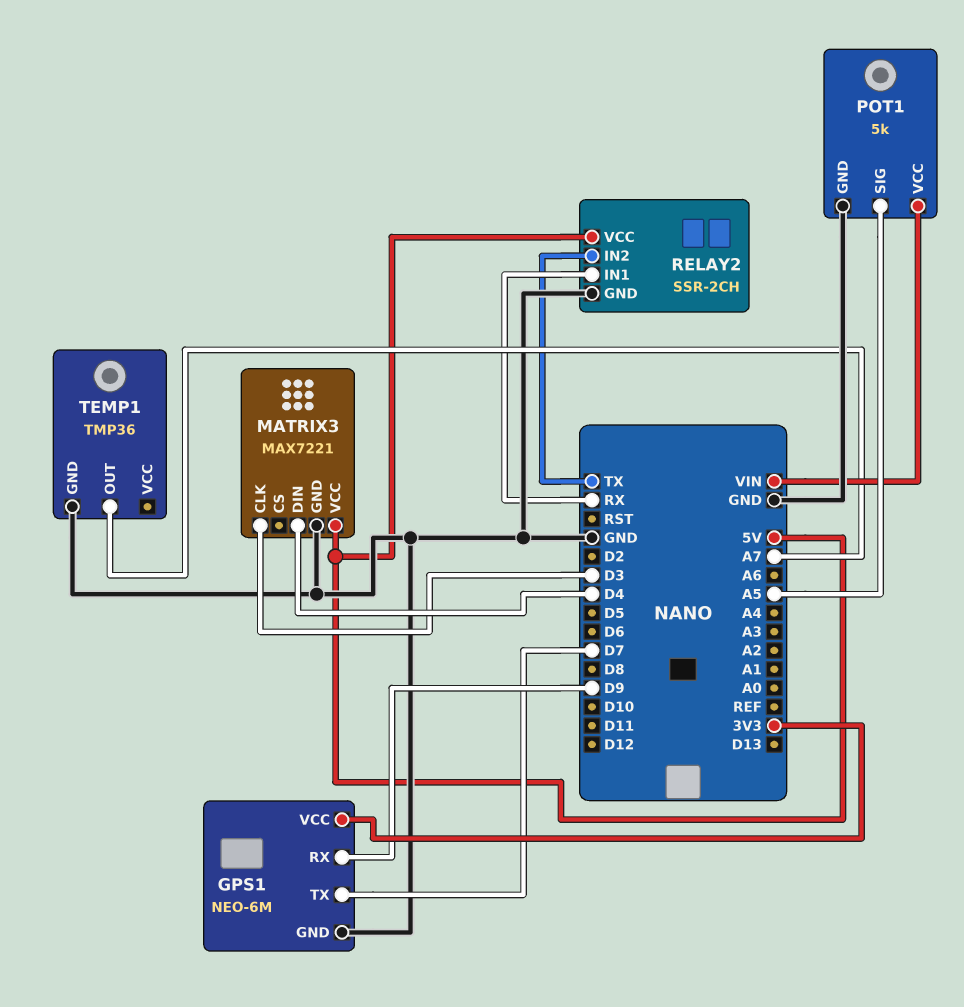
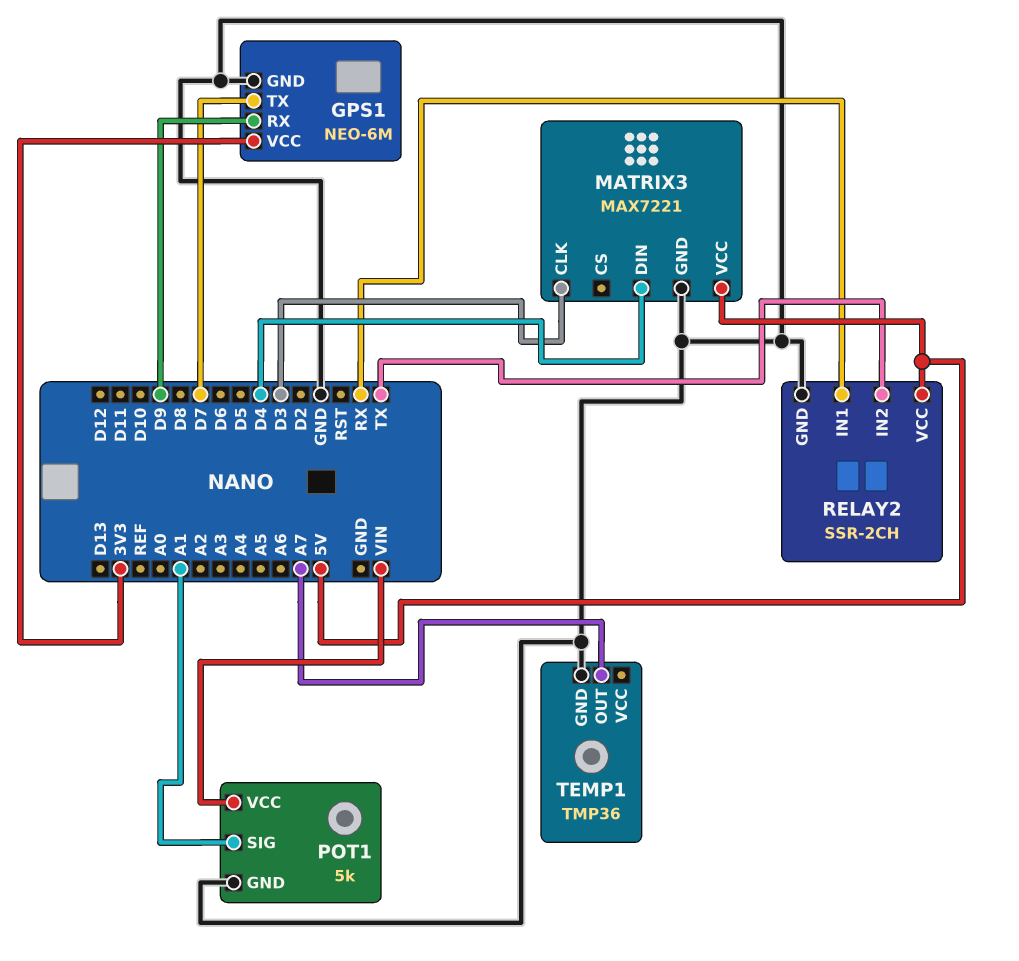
POT1 pin SIG: A5 -> A1

